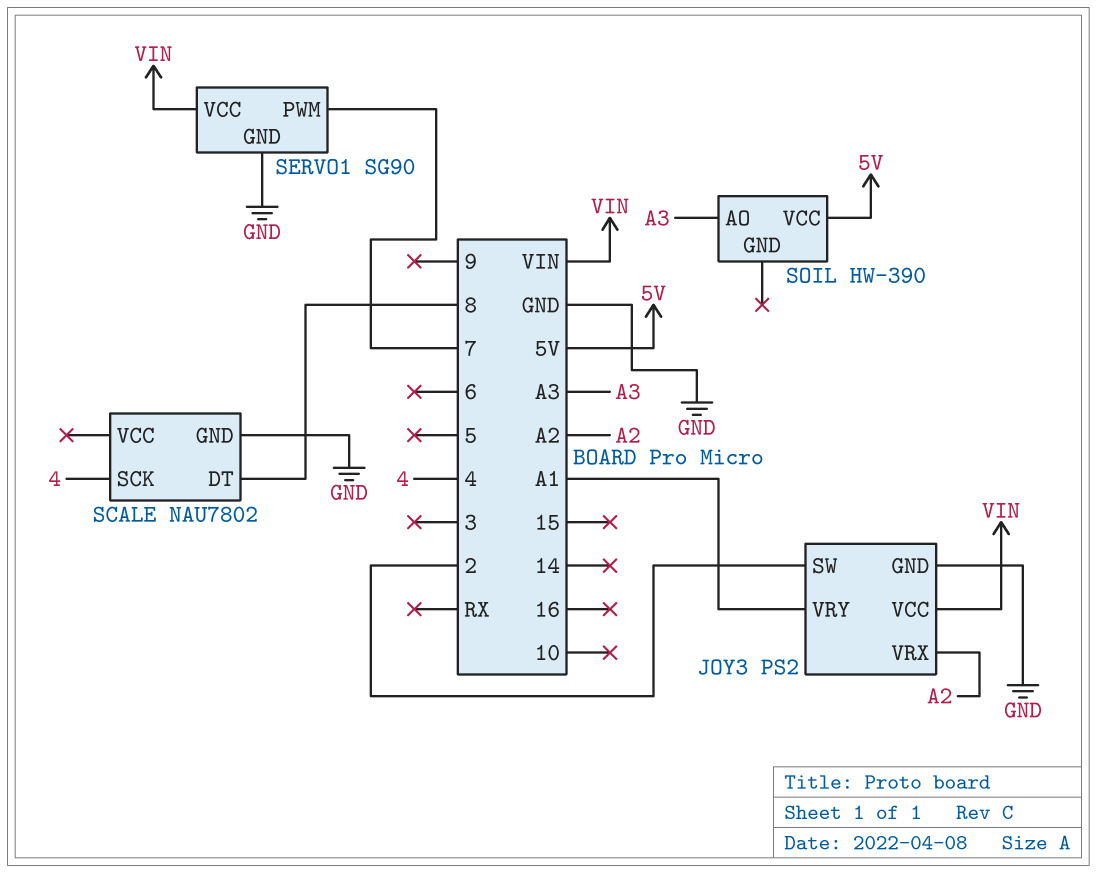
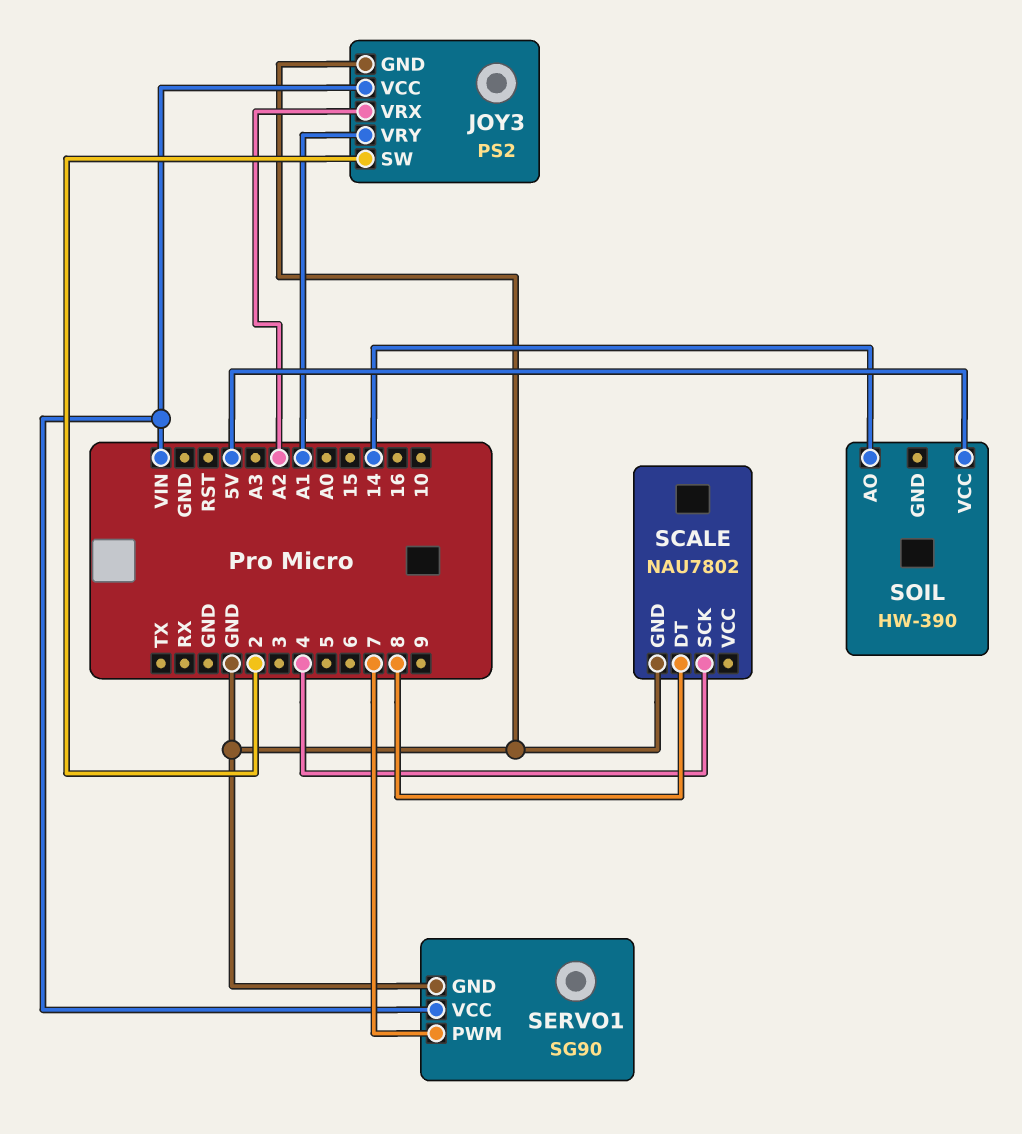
SOIL pin AO: A3 -> 14

